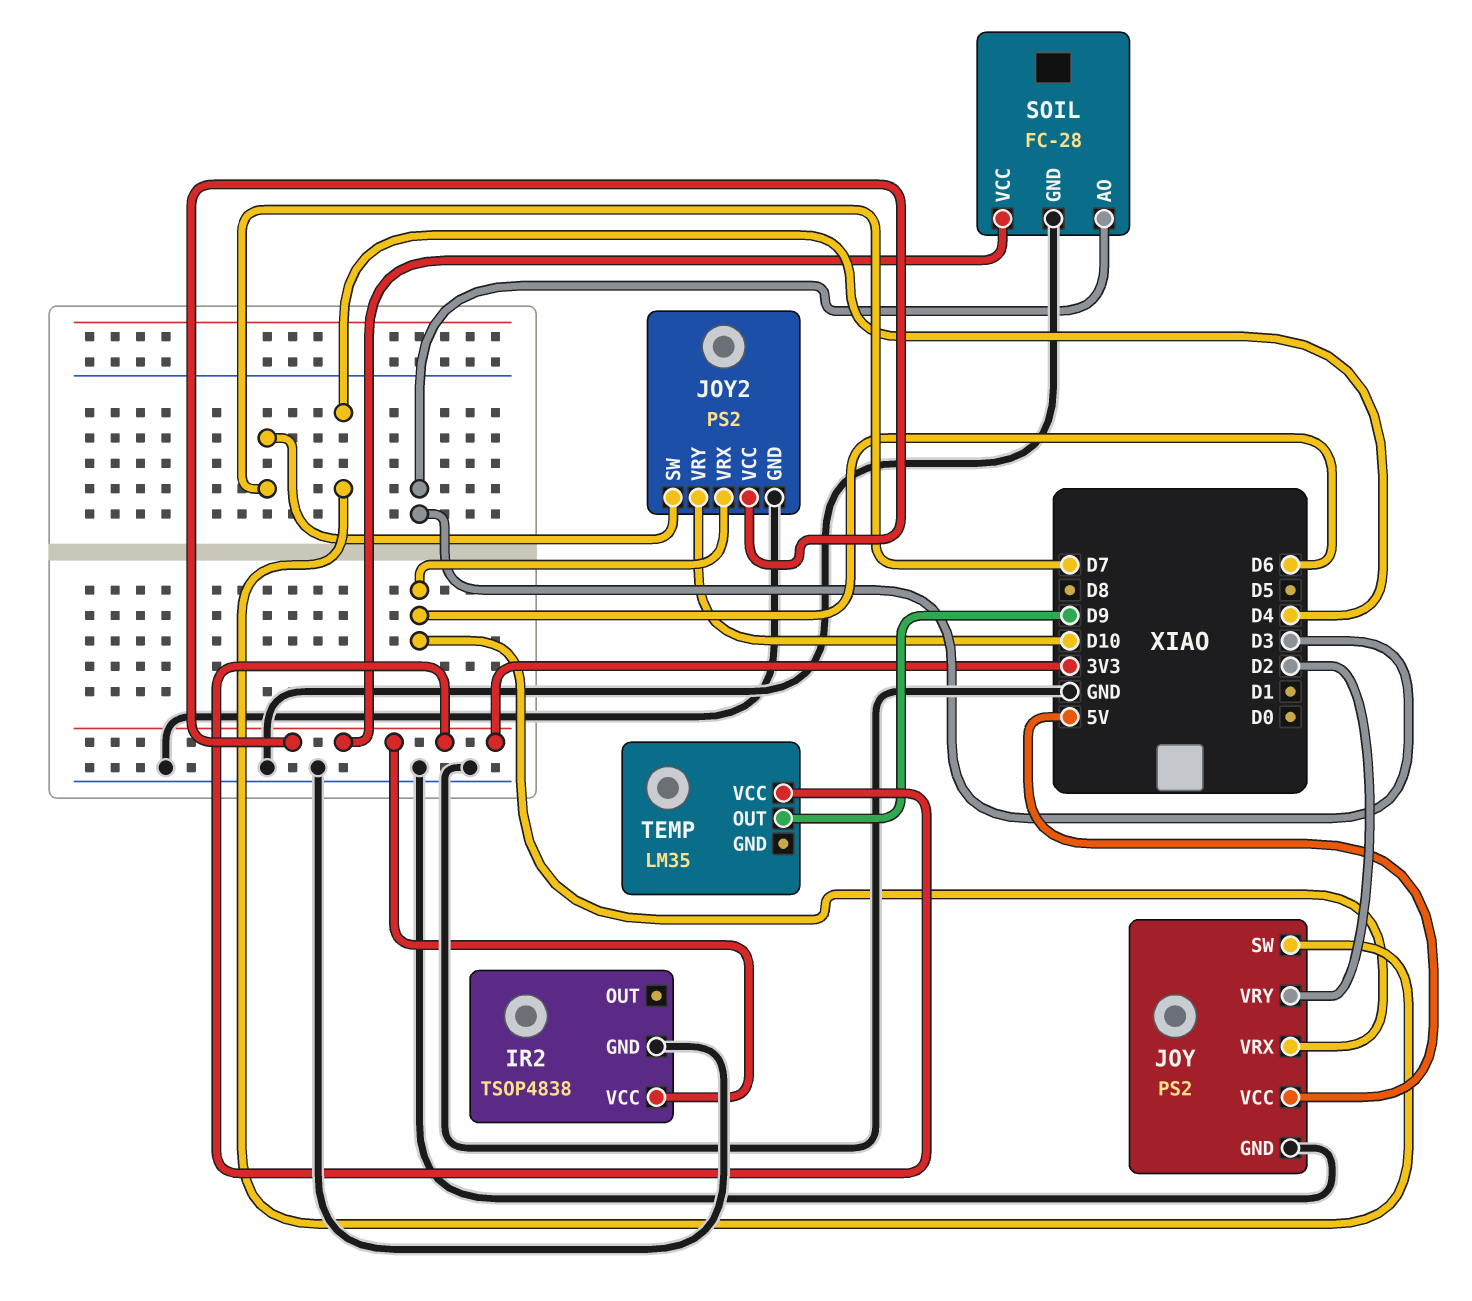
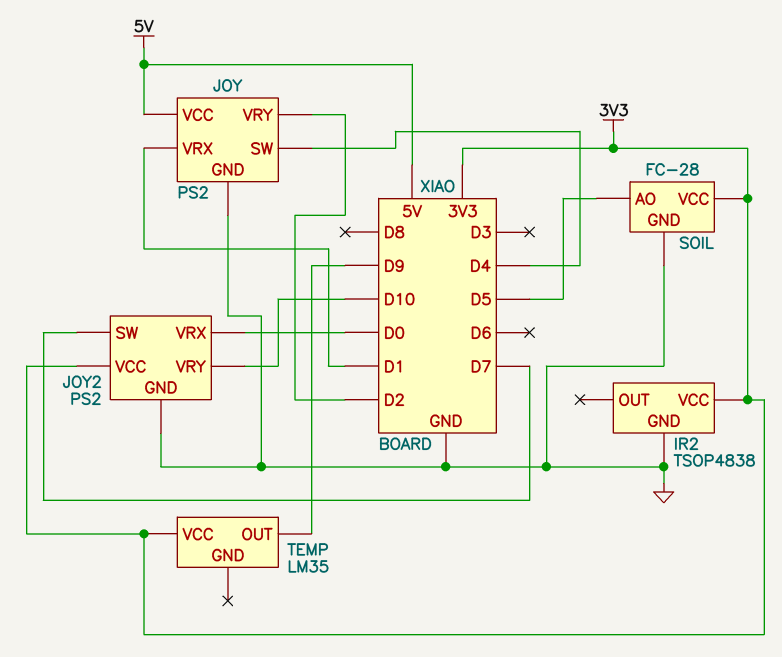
JOY pin VRX: D6 -> D1
JOY2 pin VRX: D6 -> D0
SOIL pin AO: D3 -> D5

